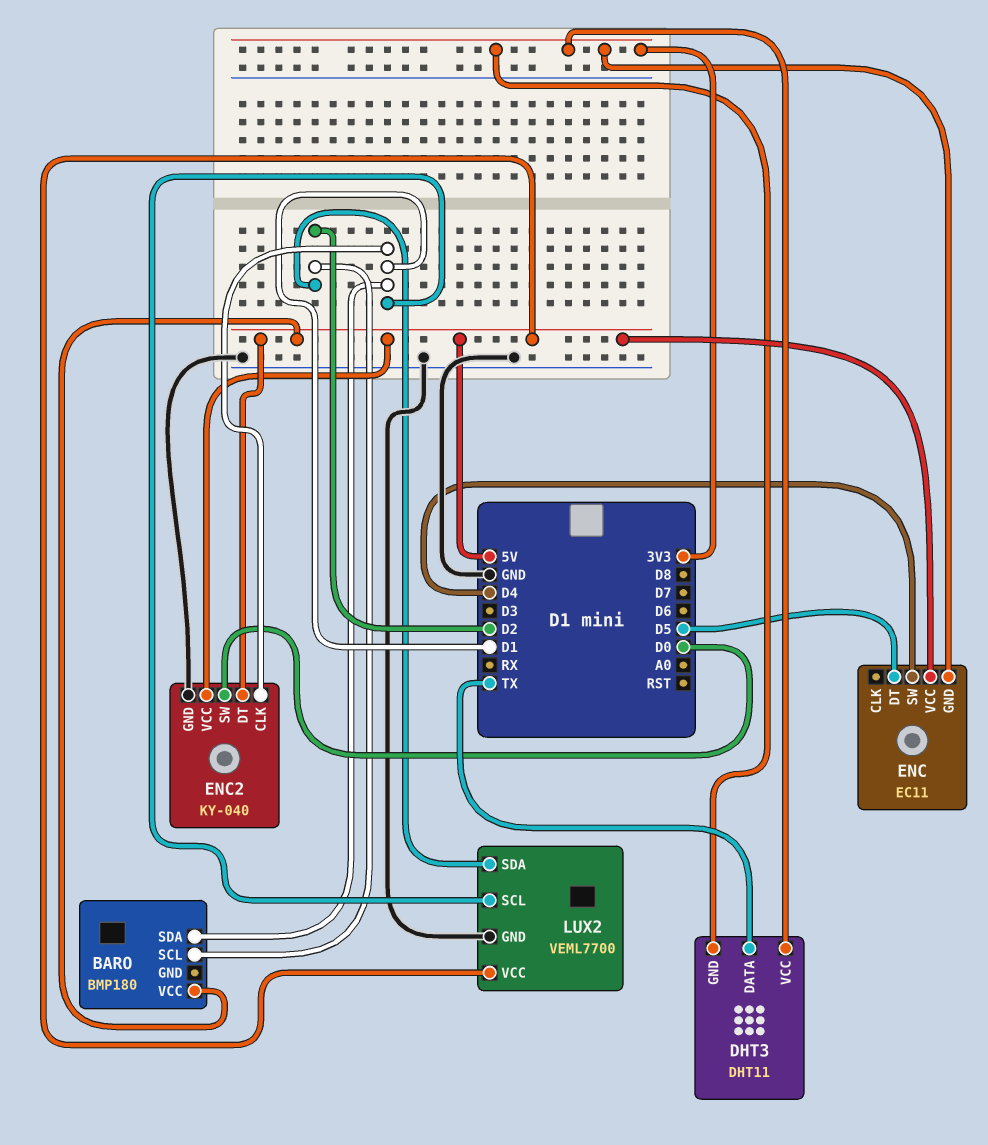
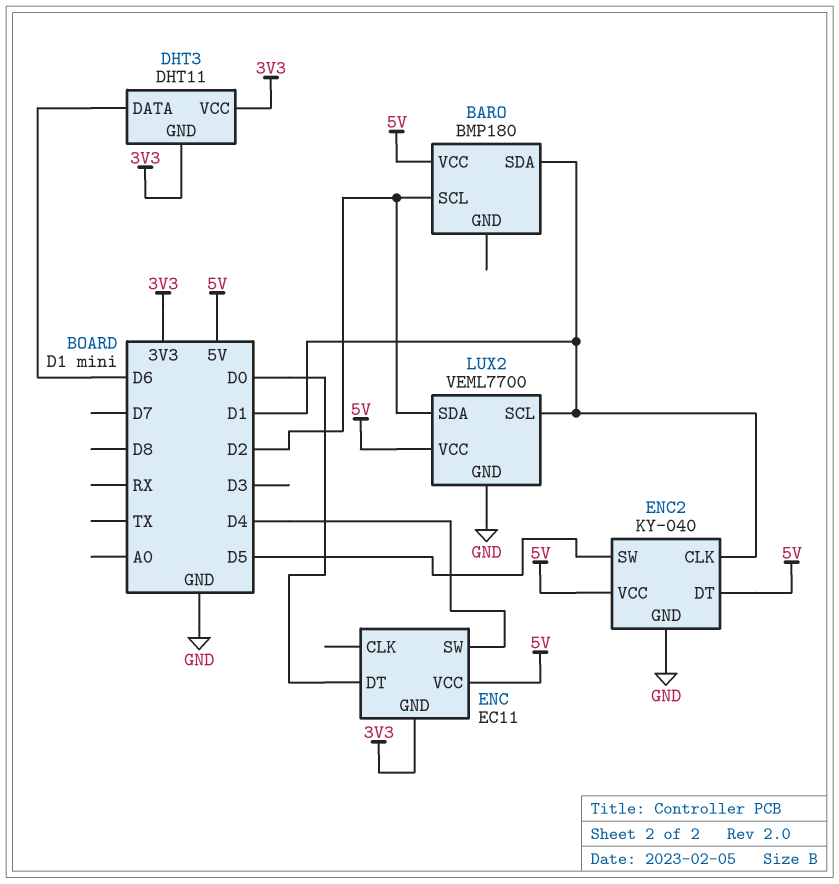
DHT3 pin DATA: TX -> D6
ENC pin DT: D5 -> D0
ENC2 pin SW: D0 -> D5

